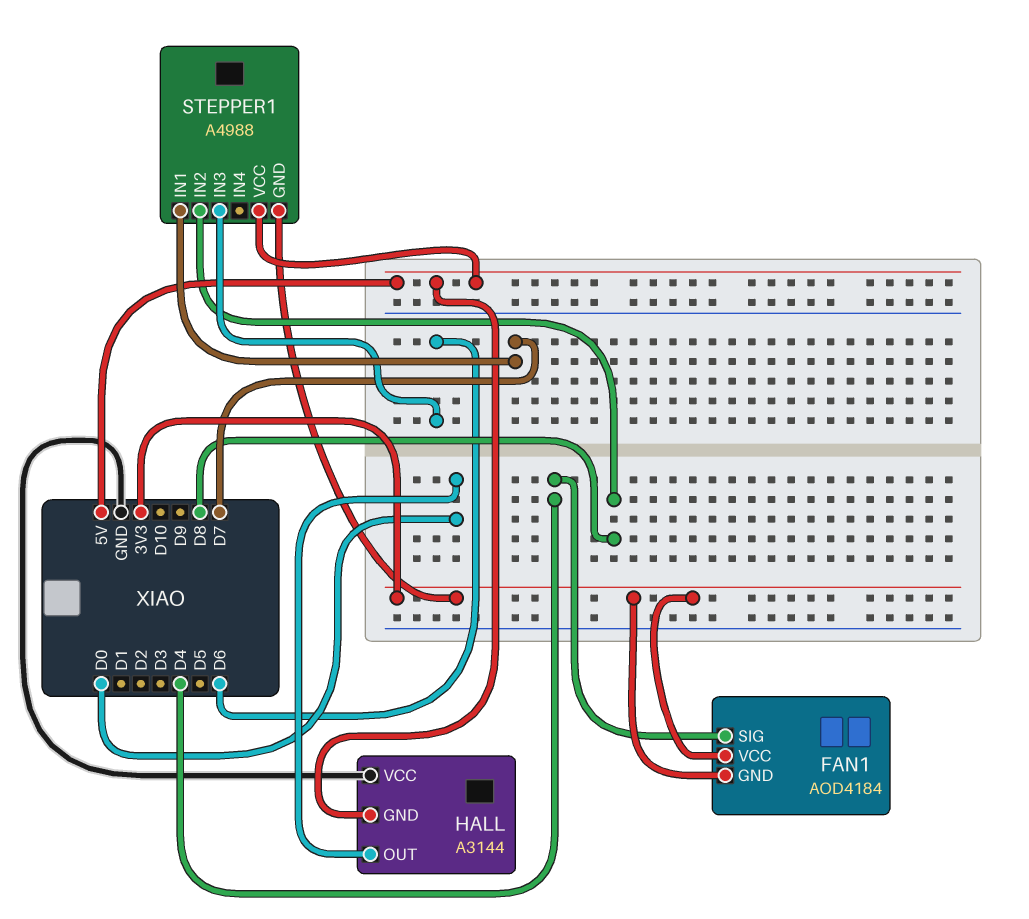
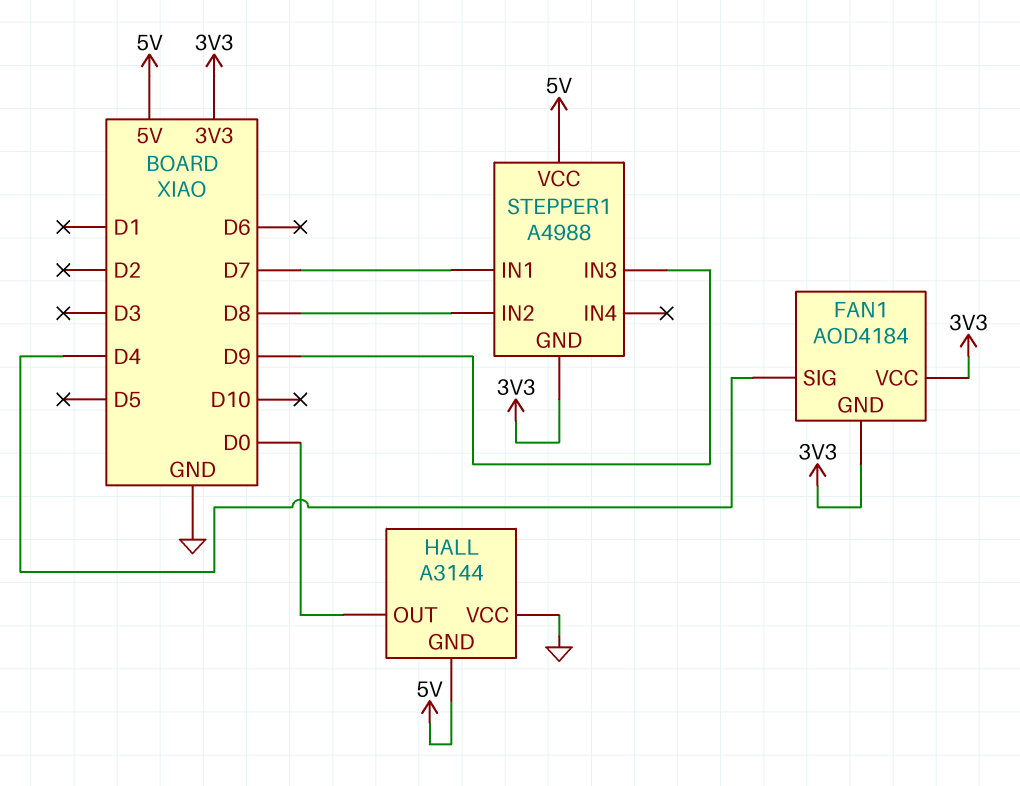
STEPPER1 pin IN3: D6 -> D9

